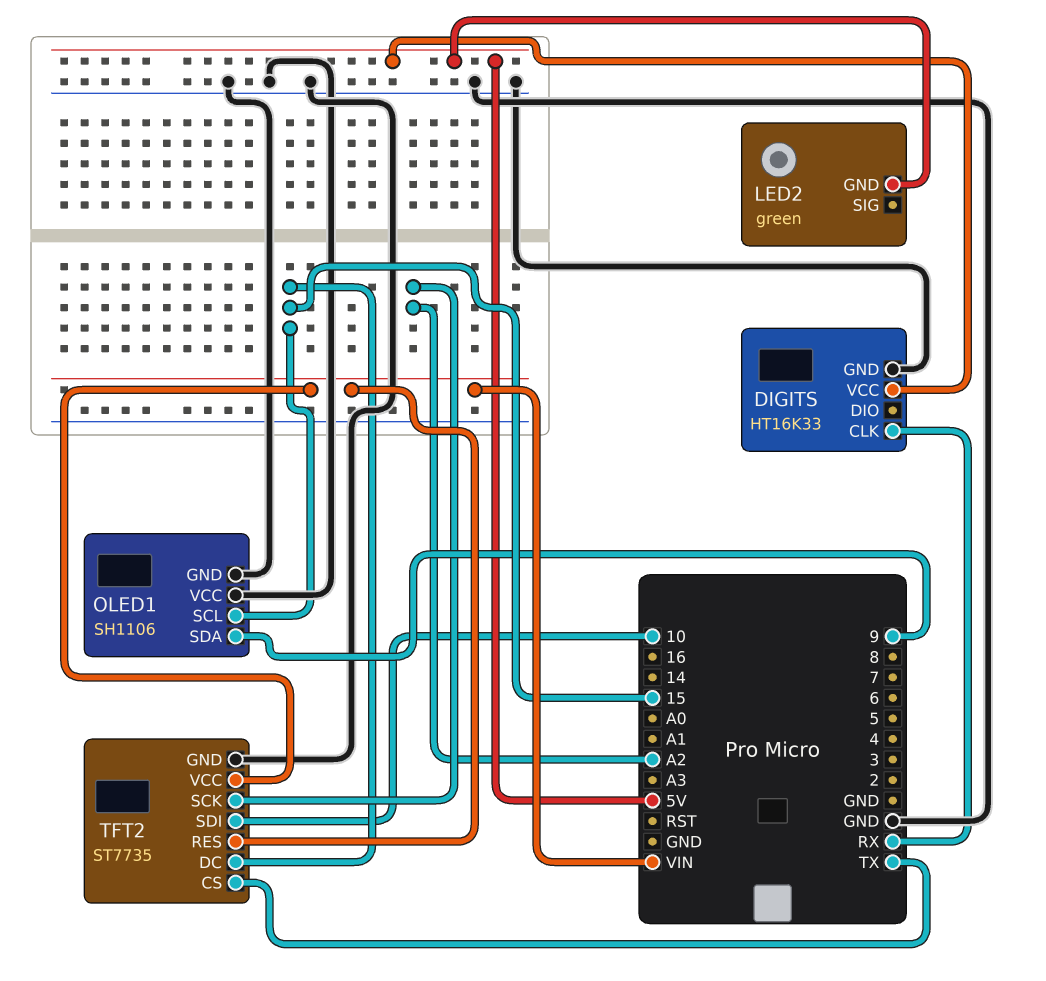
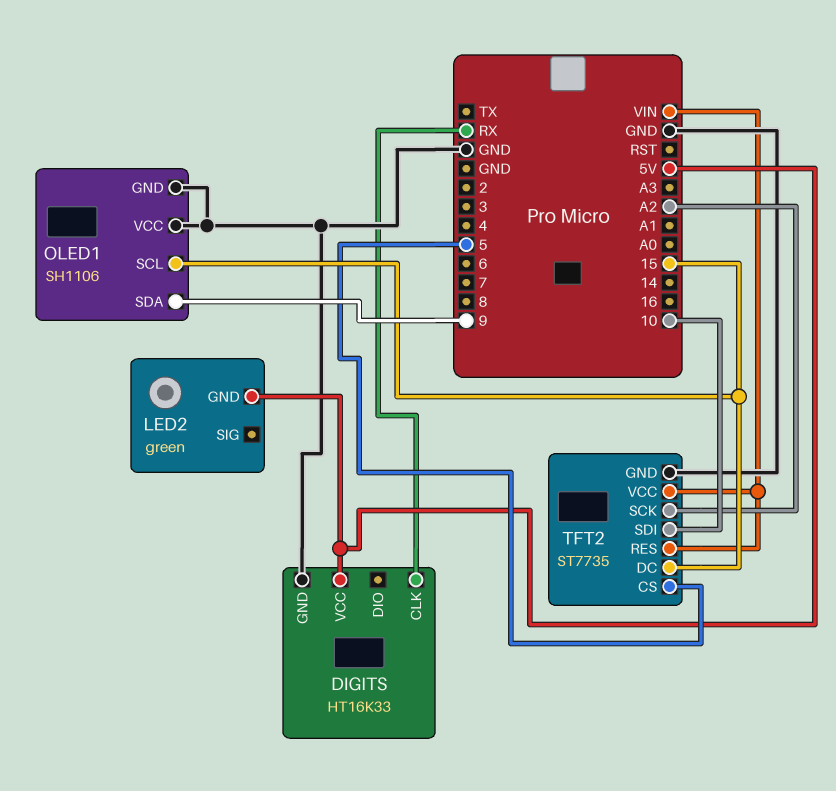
TFT2 pin CS: TX -> 5

